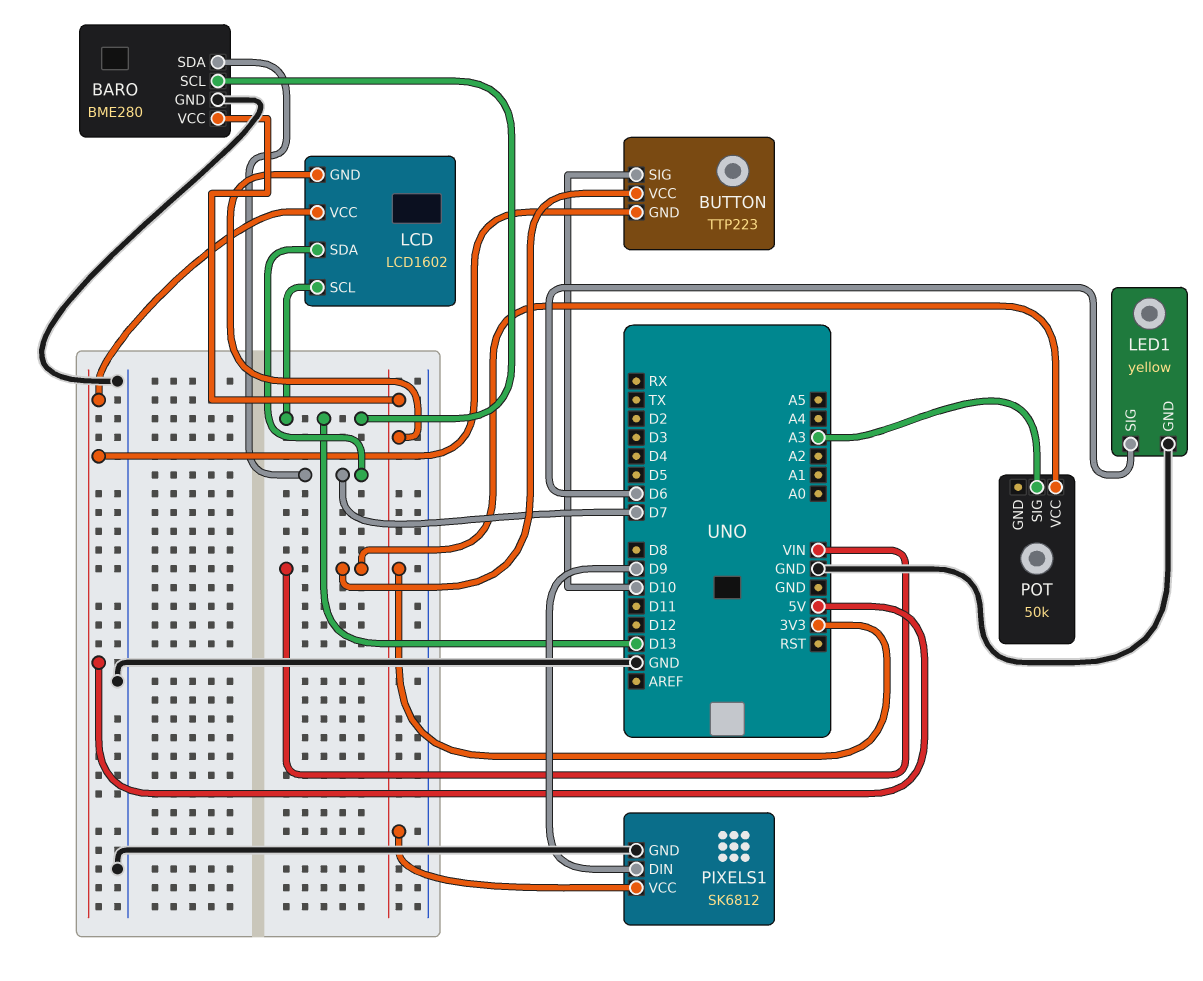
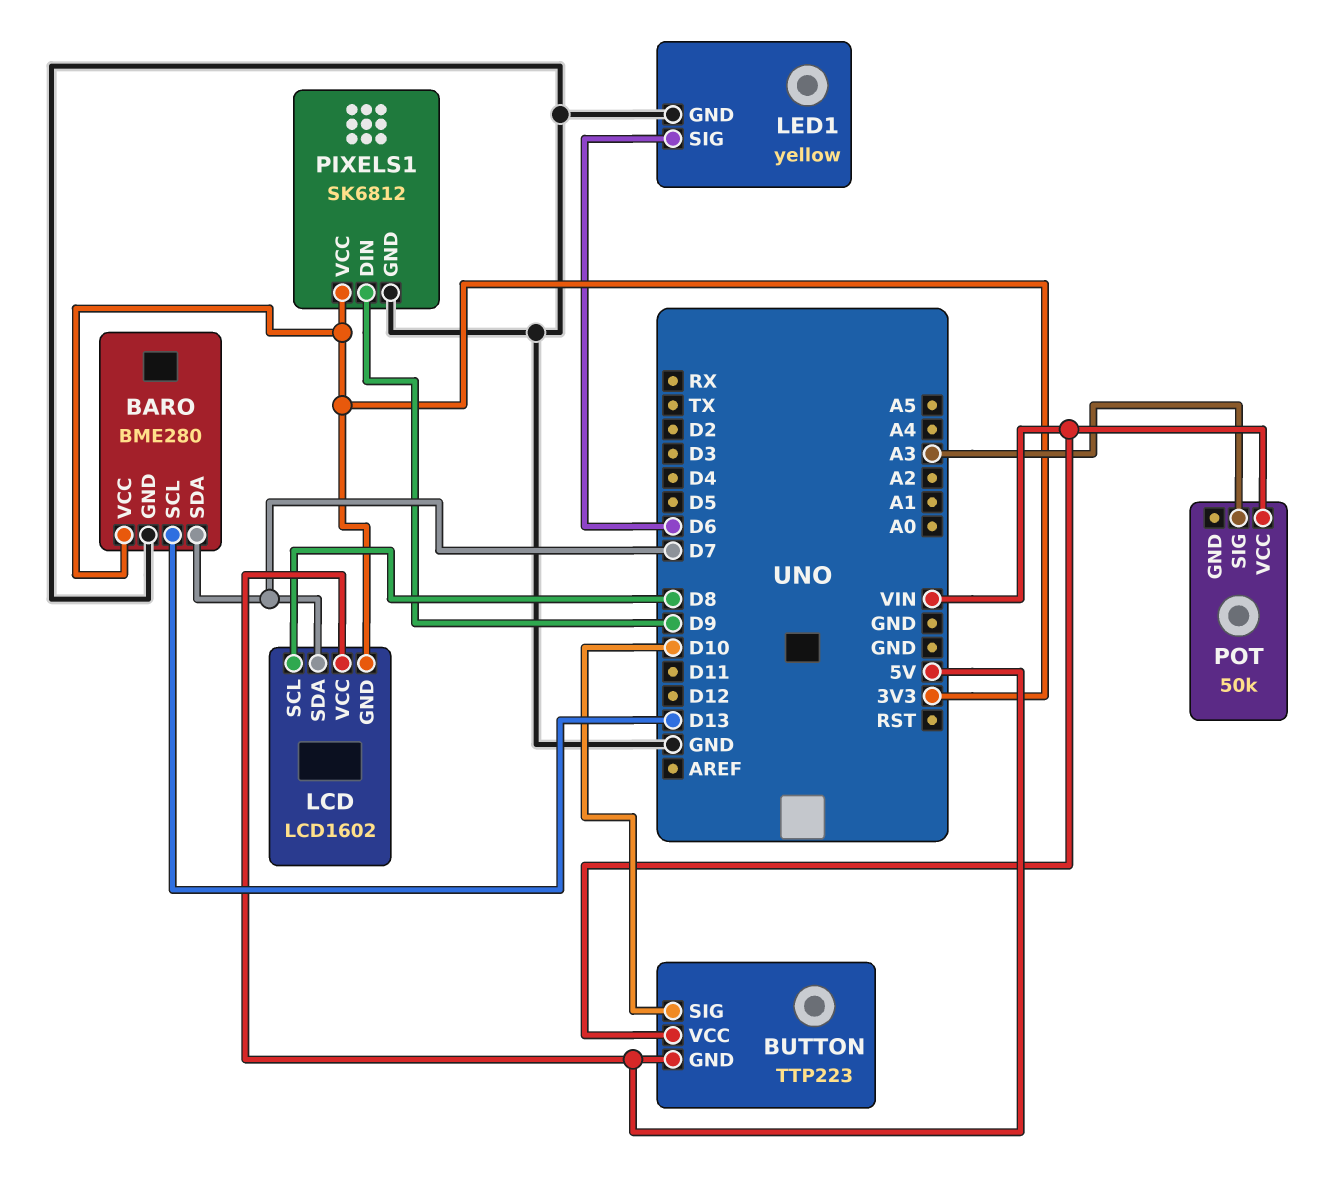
LCD pin SCL: D13 -> D8

